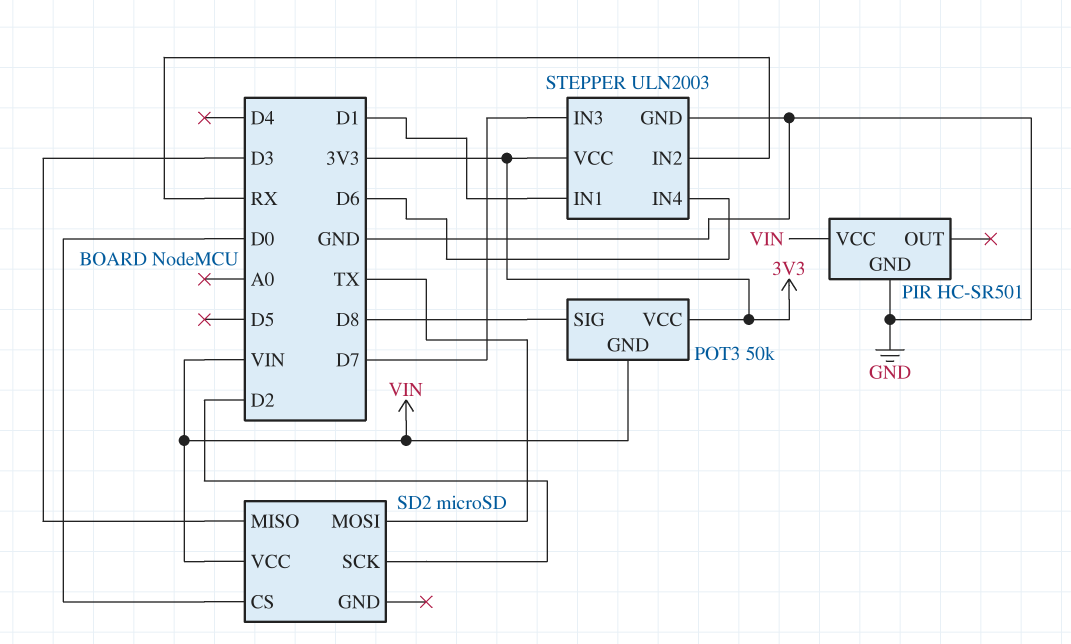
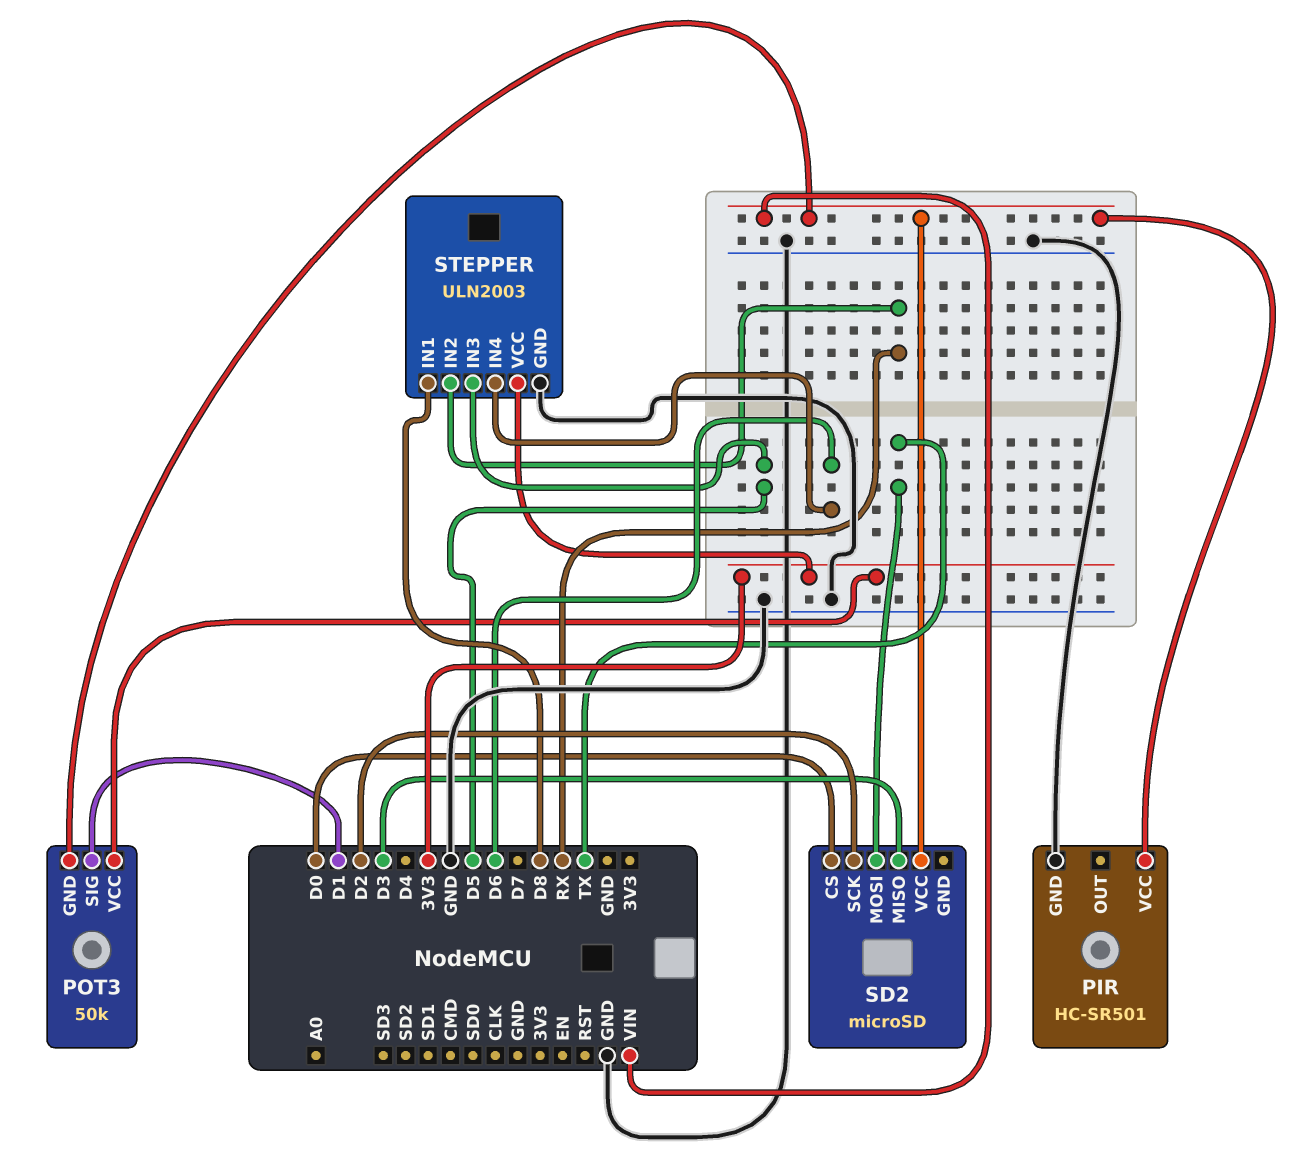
POT3 pin SIG: D8 -> D1
STEPPER pin IN1: D1 -> D8
STEPPER pin IN3: D7 -> D5

